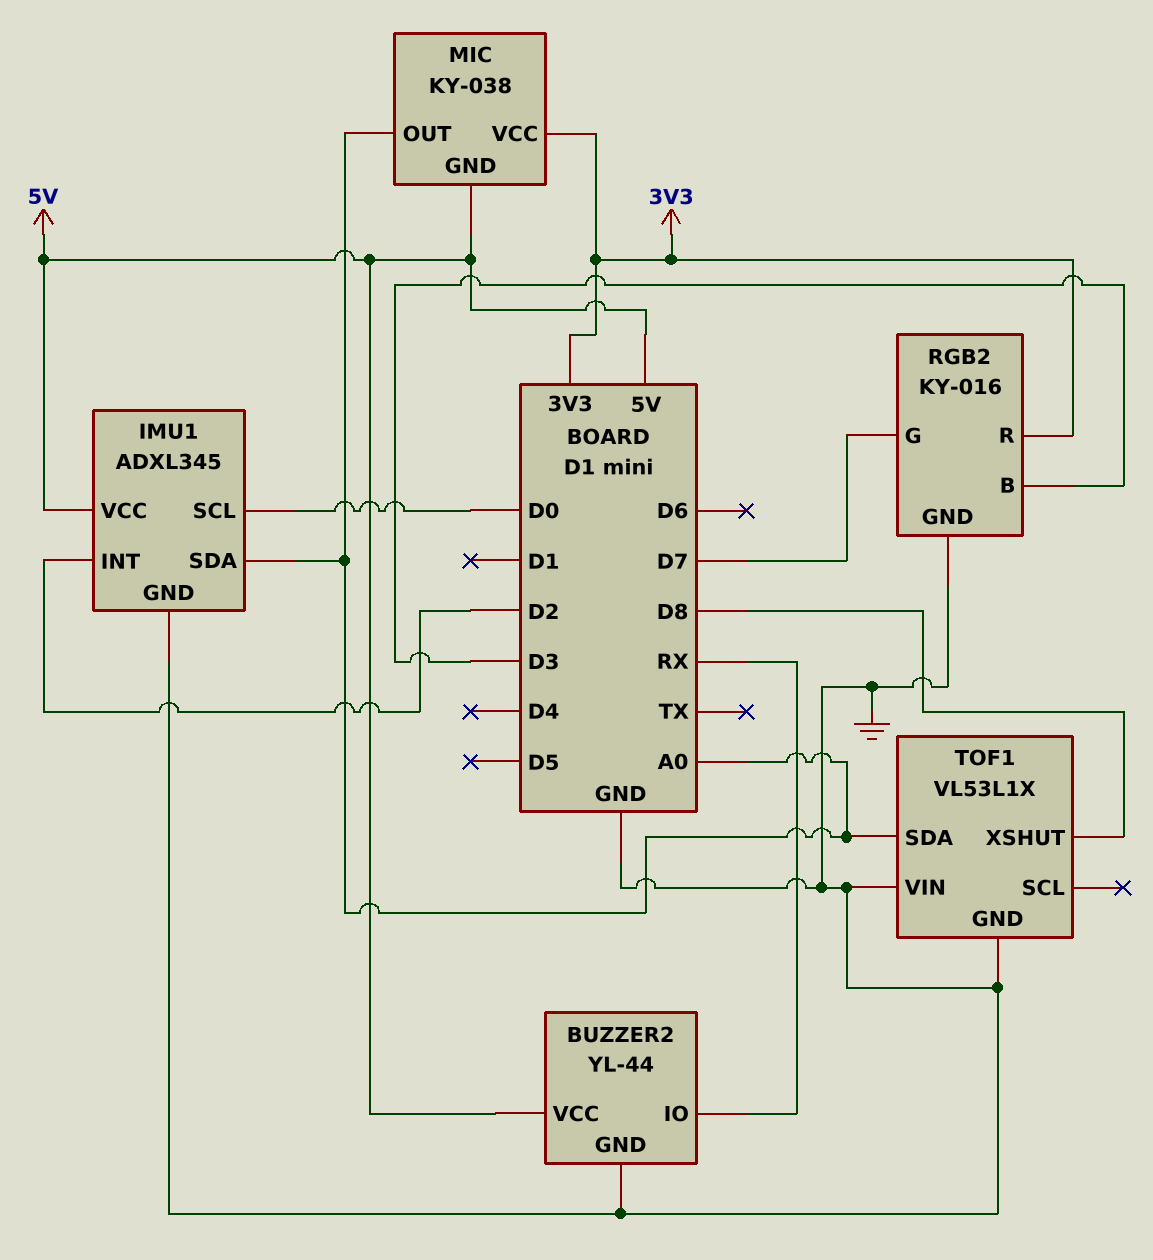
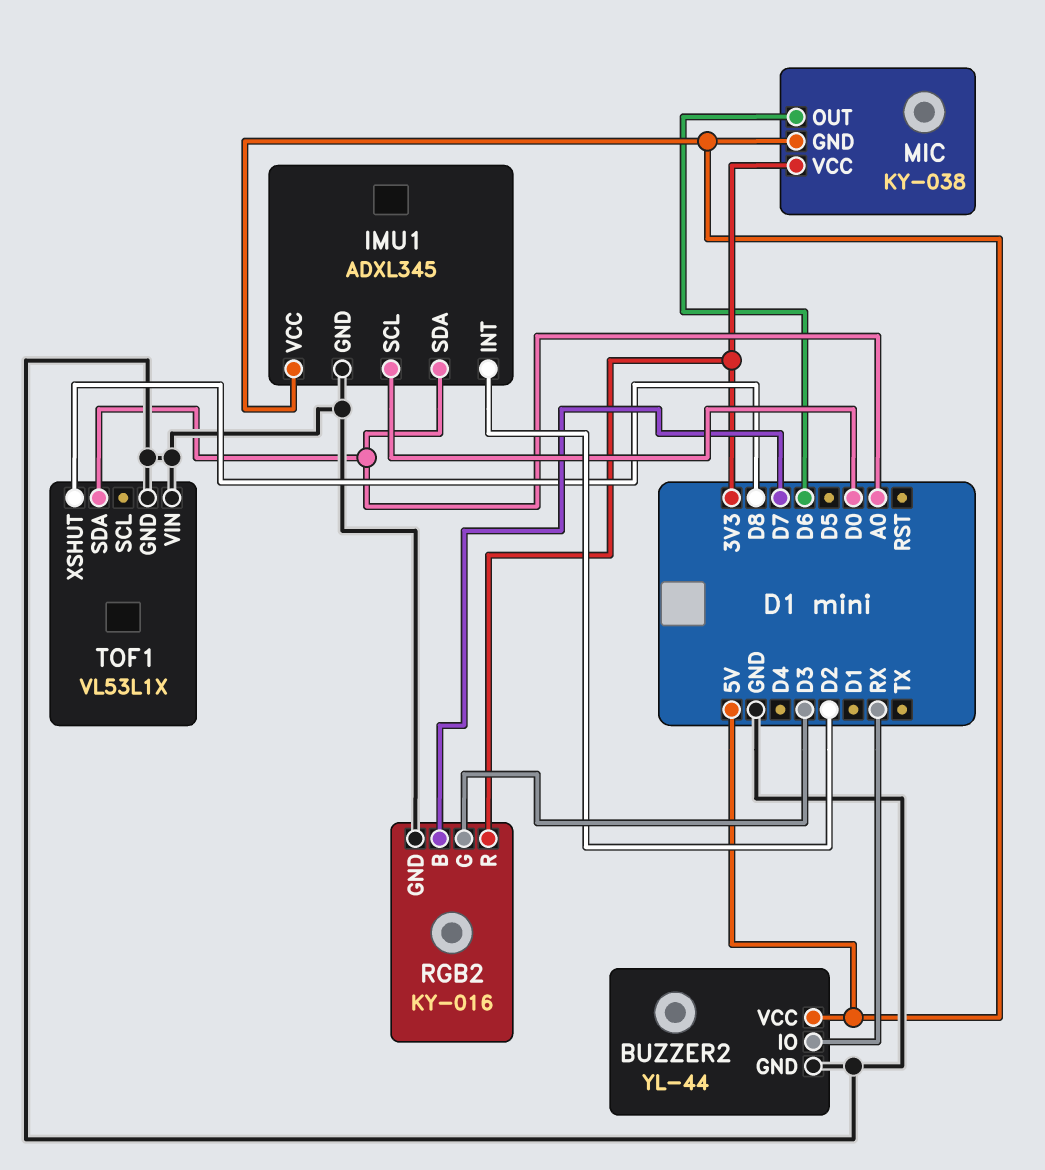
MIC pin OUT: A0 -> D6
RGB2 pin B: D3 -> D7
RGB2 pin G: D7 -> D3

